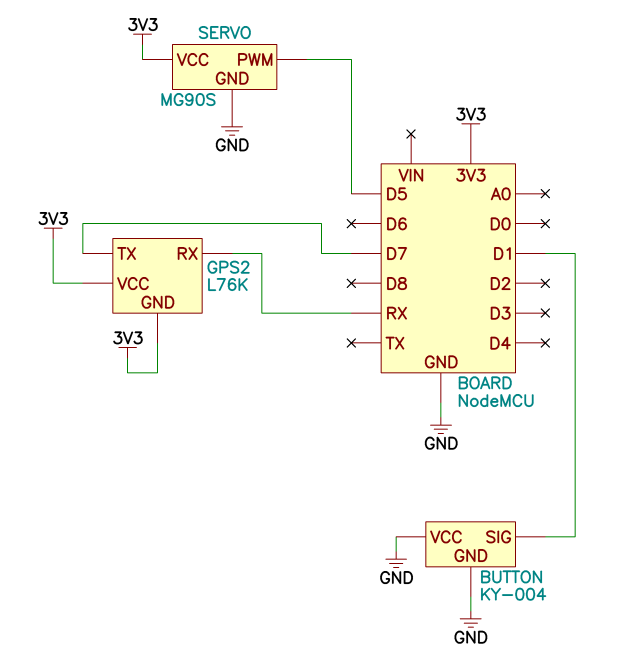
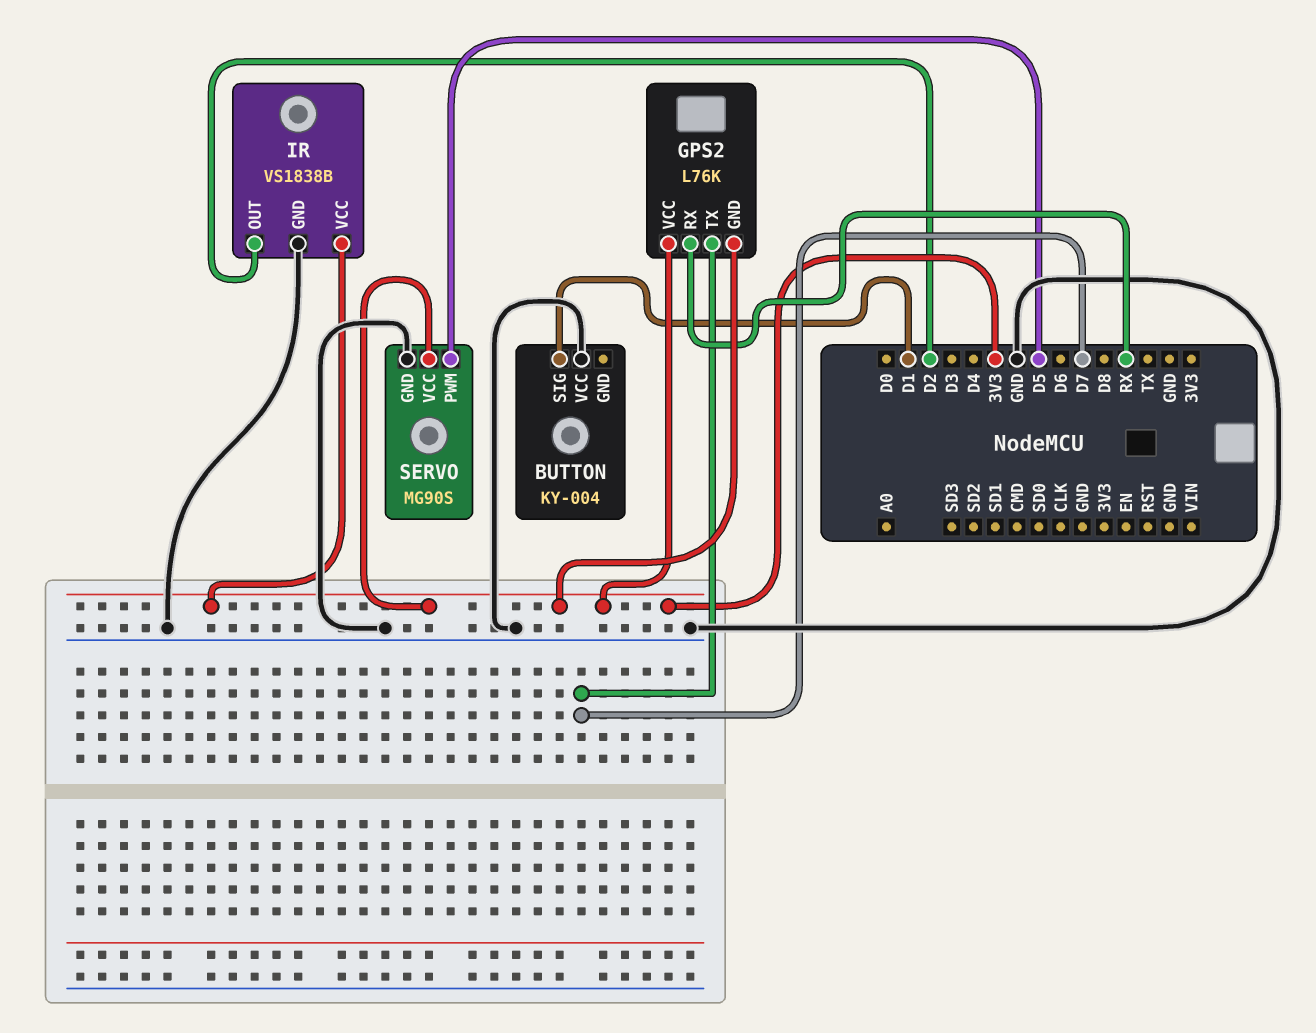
BUTTON pin GND: GND -> none
IR: none -> VS1838B
IR pin GND: none -> GND
IR pin OUT: none -> D2
IR pin VCC: none -> 3V3

